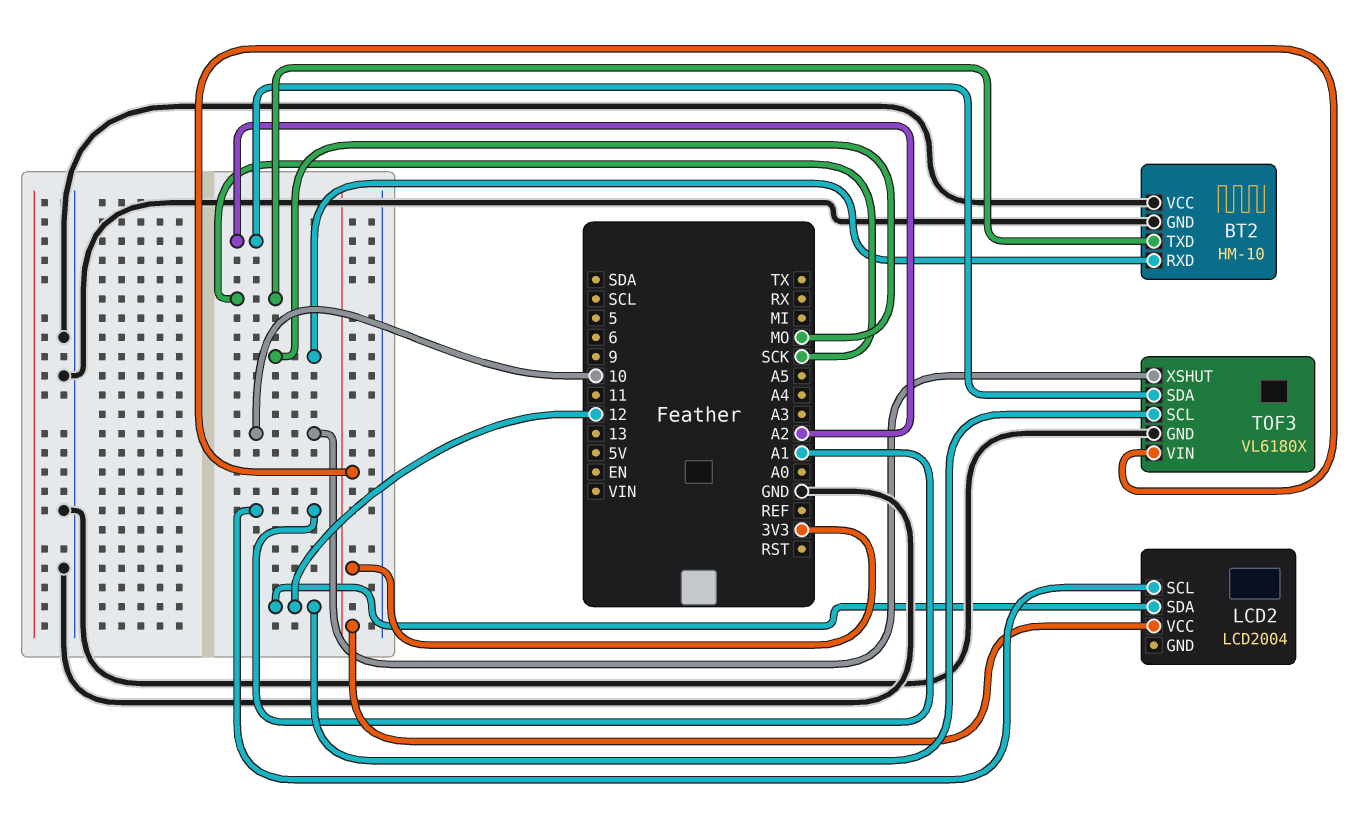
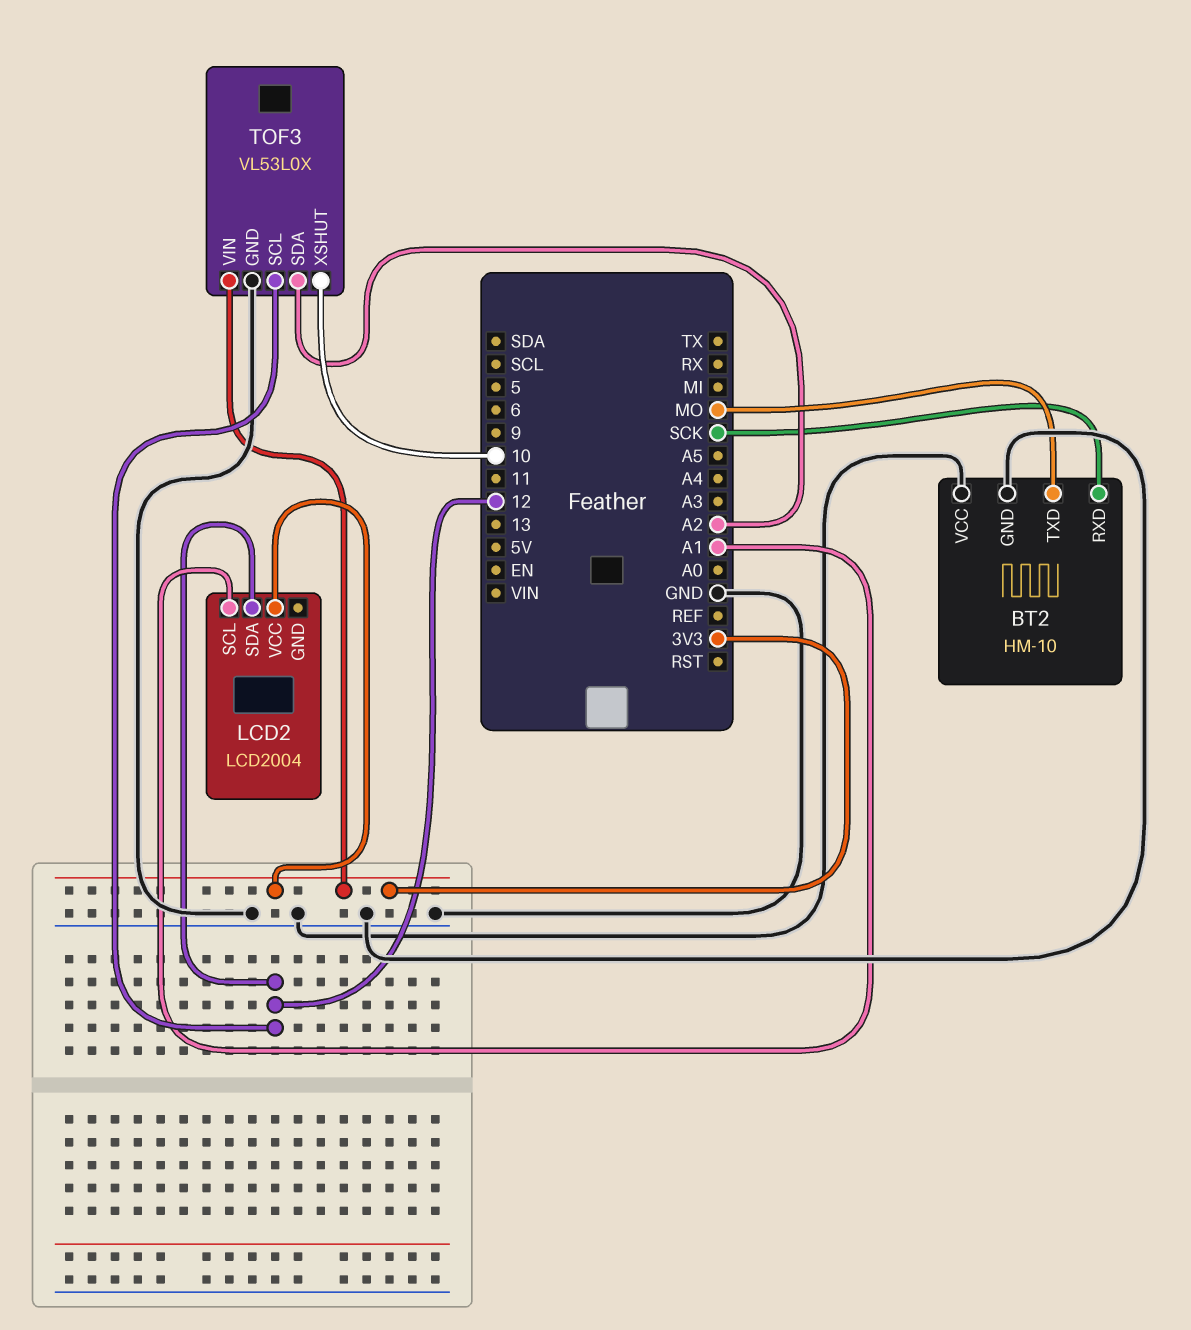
BT2 pin RXD: MO -> SCK
BT2 pin TXD: SCK -> MO
TOF3: VL6180X -> VL53L0X

